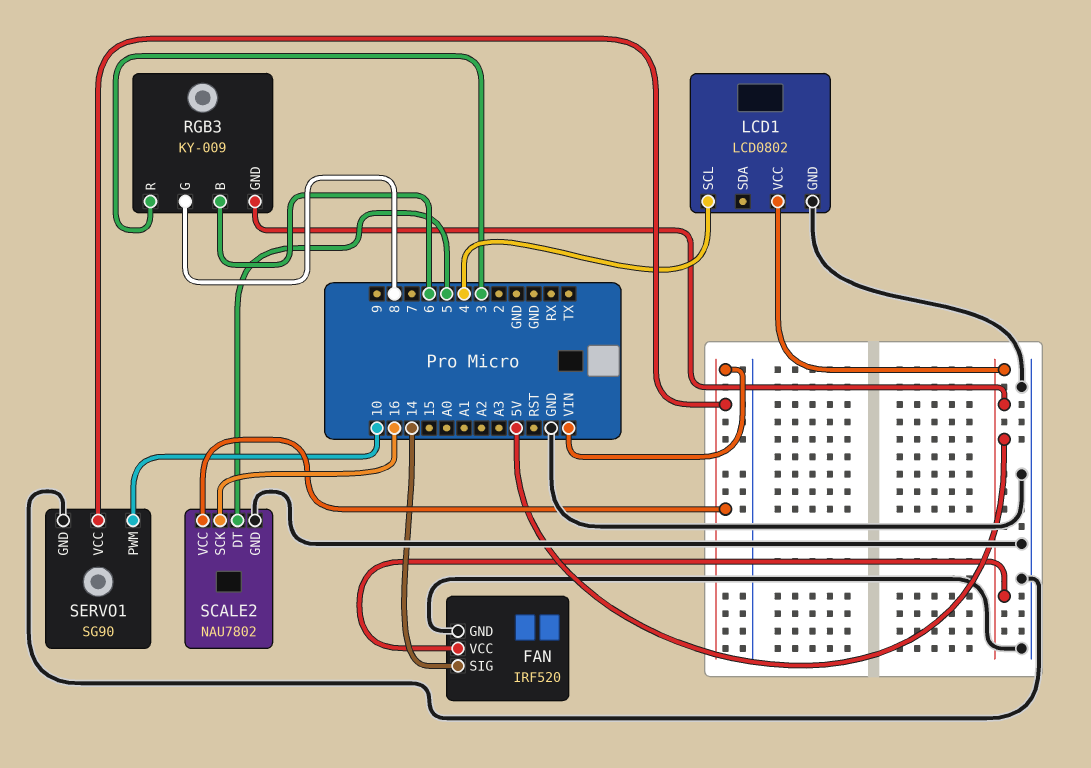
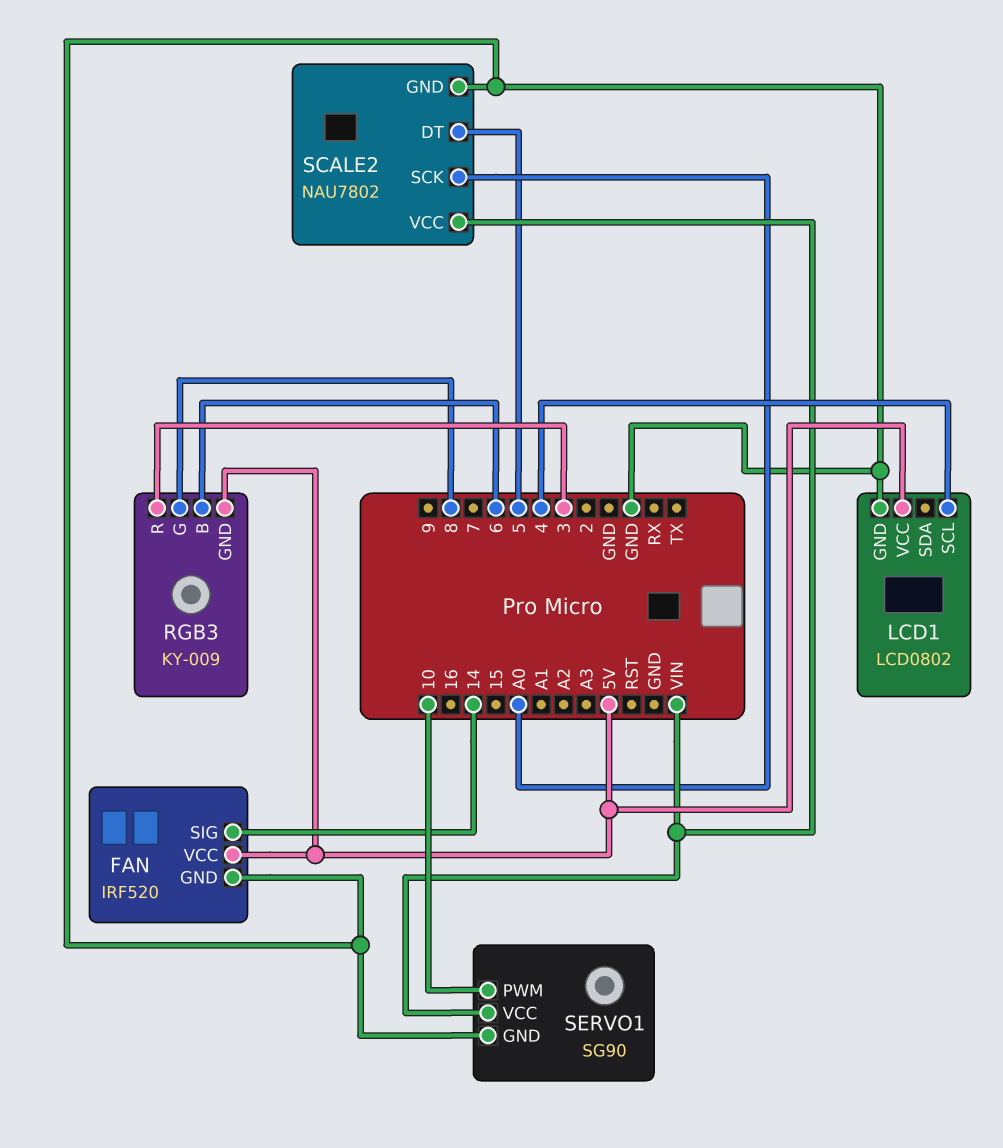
SCALE2 pin SCK: 16 -> A0

